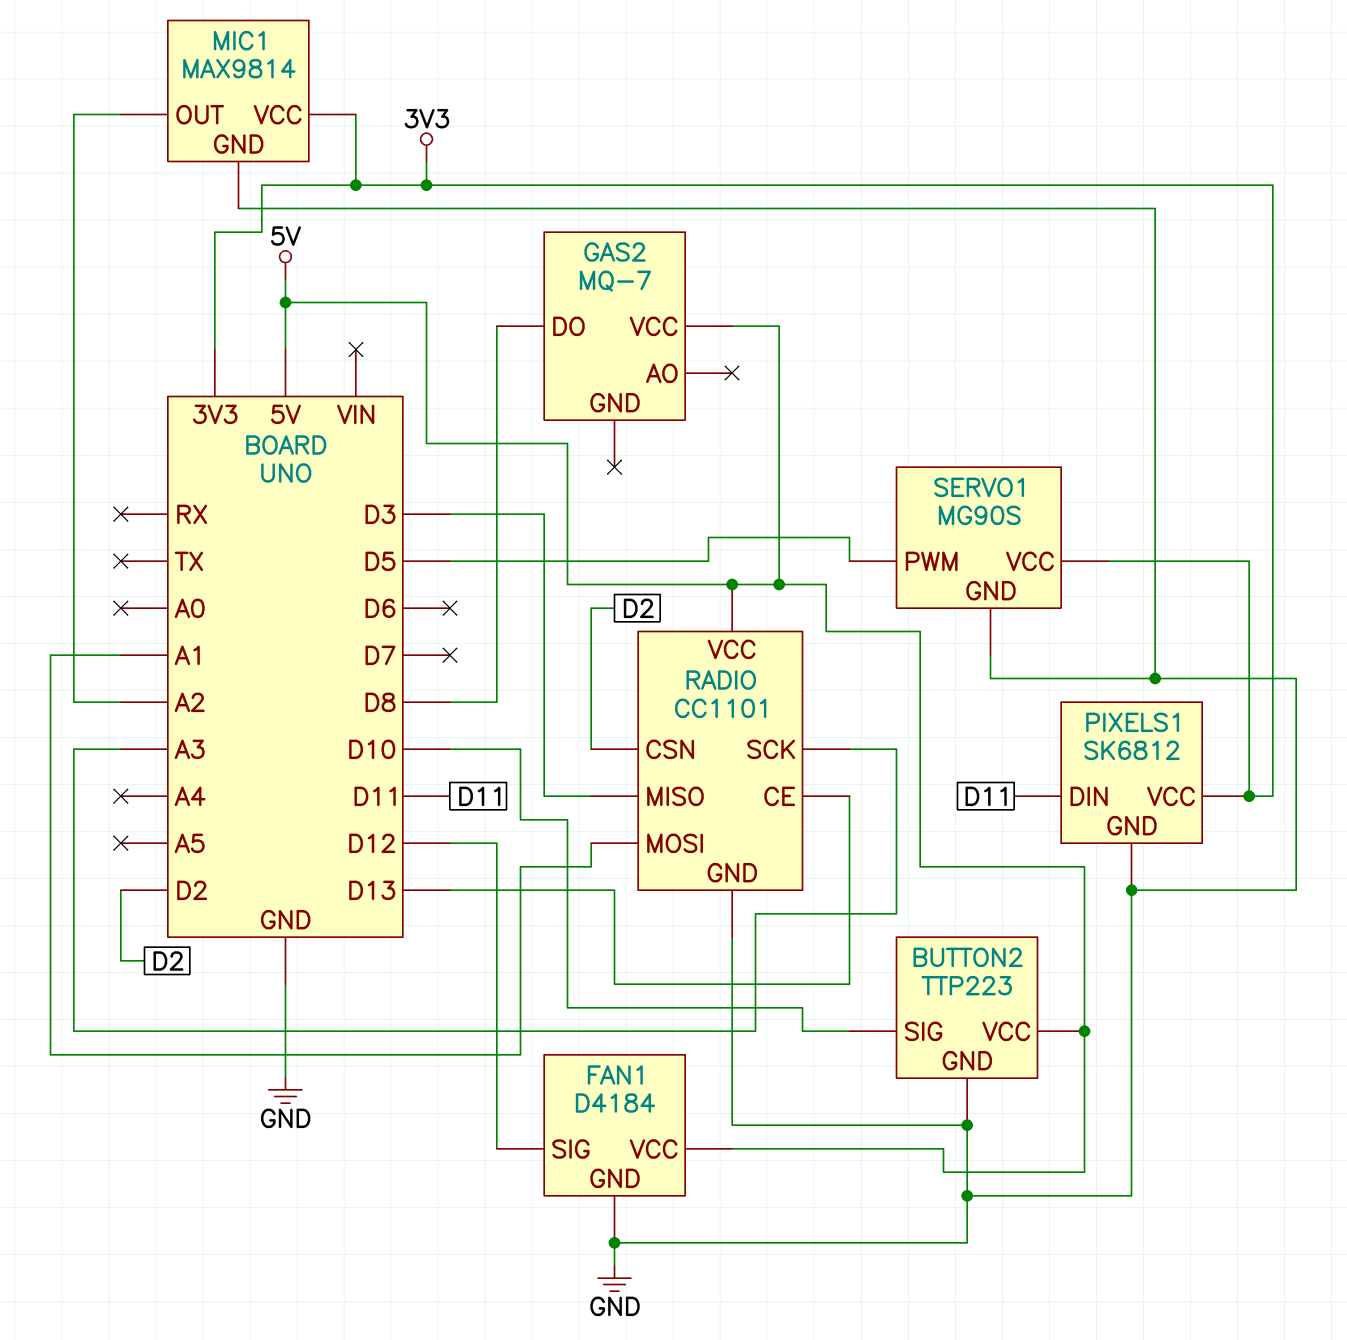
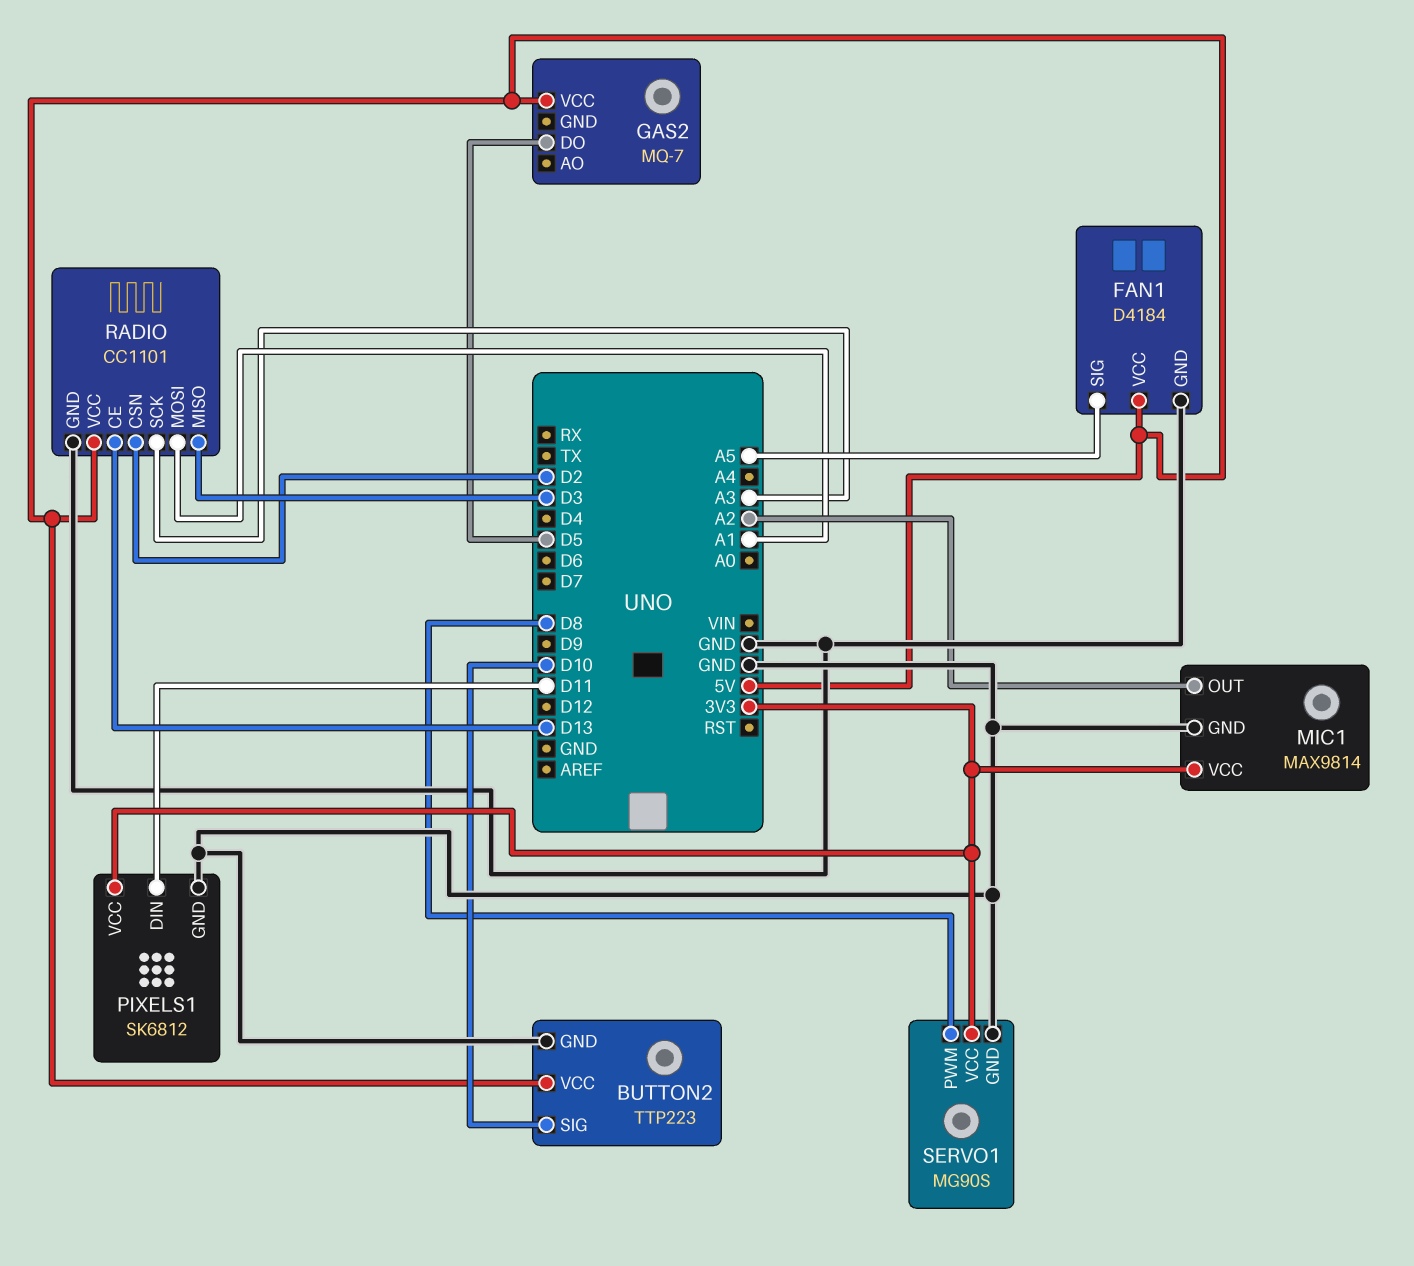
FAN1 pin SIG: D12 -> A5
GAS2 pin DO: D8 -> D5
SERVO1 pin PWM: D5 -> D8

